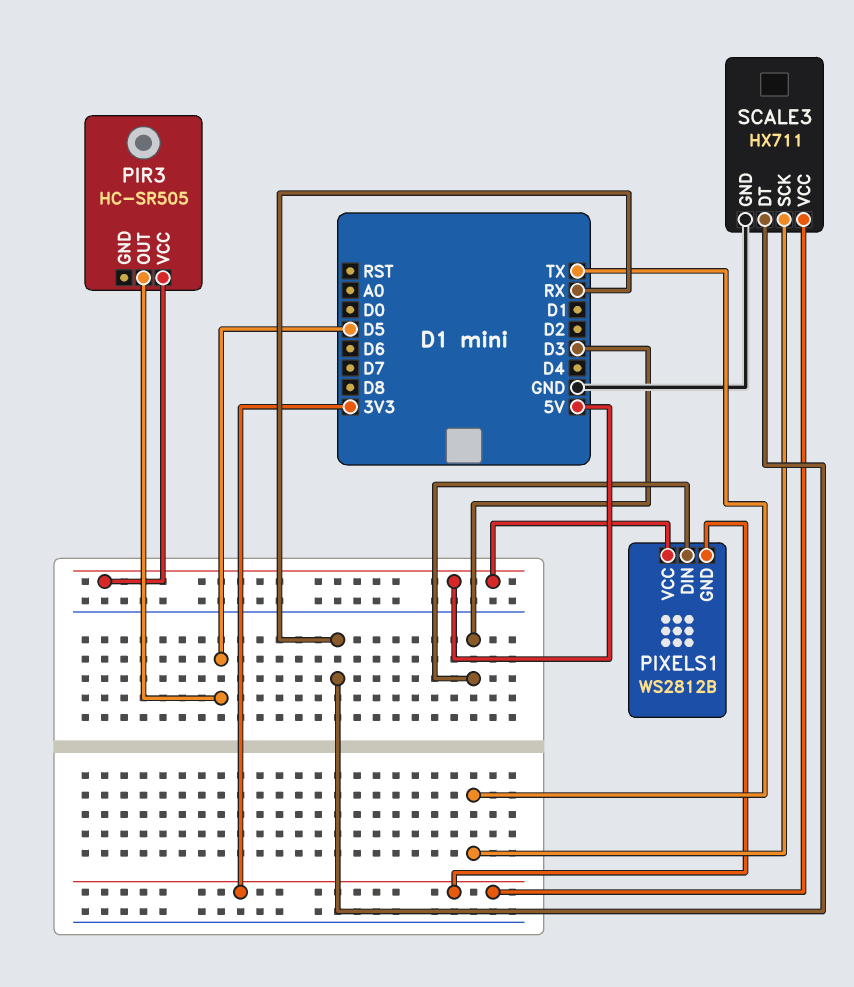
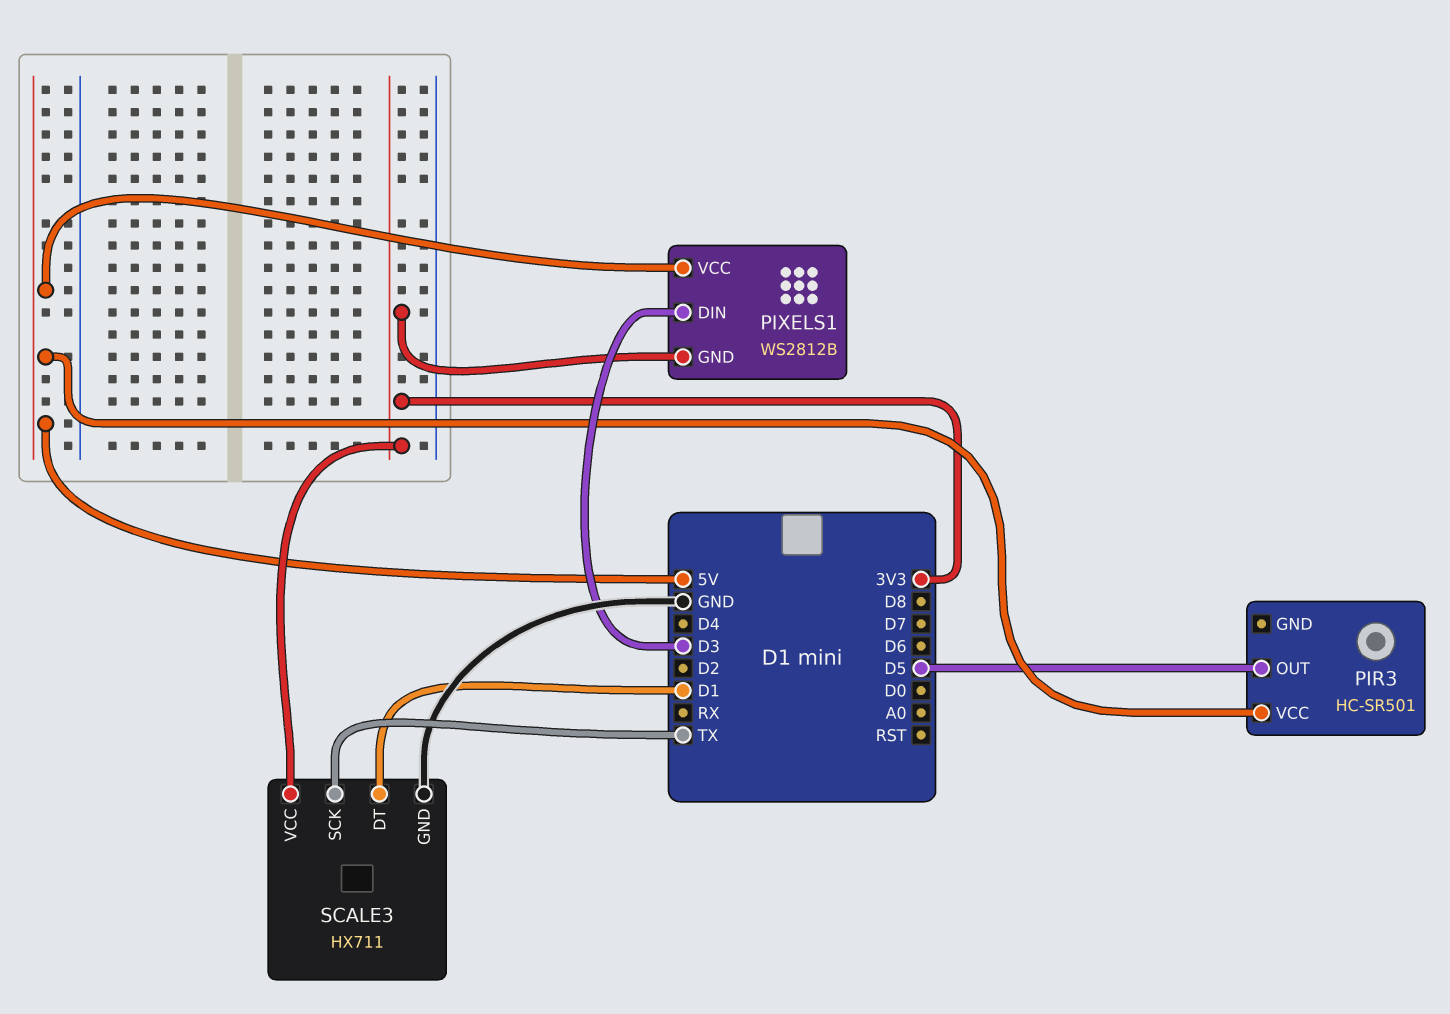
PIR3: HC-SR505 -> HC-SR501
SCALE3 pin DT: RX -> D1

